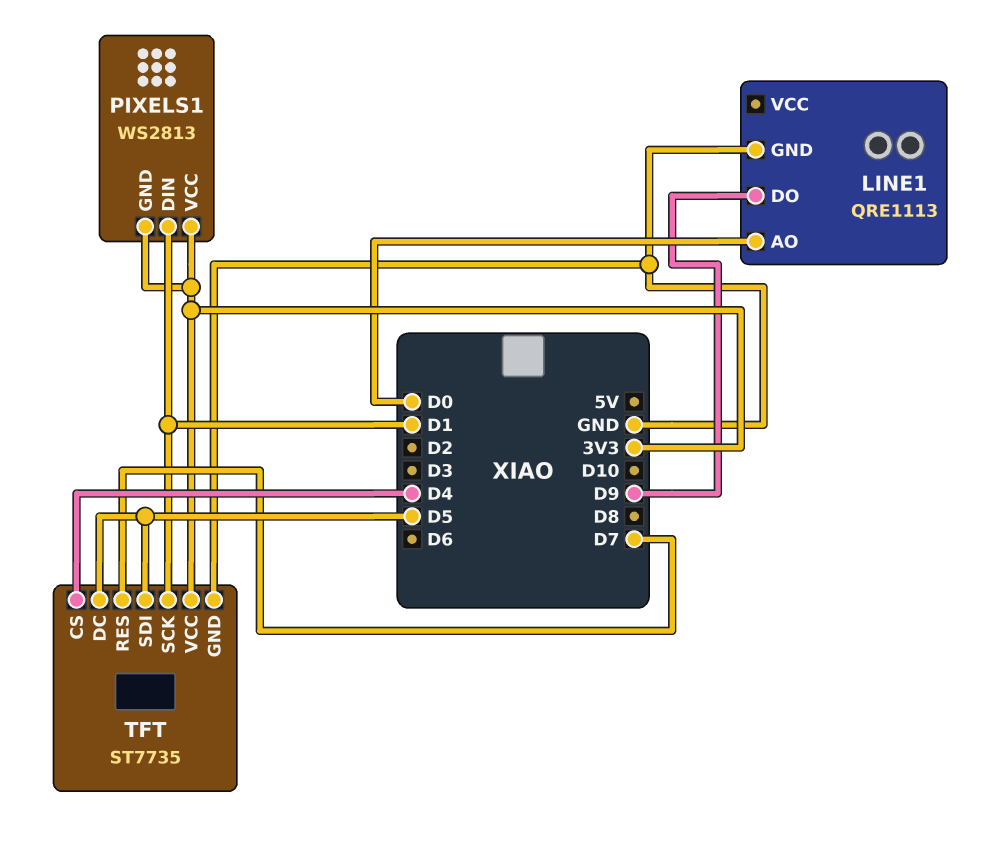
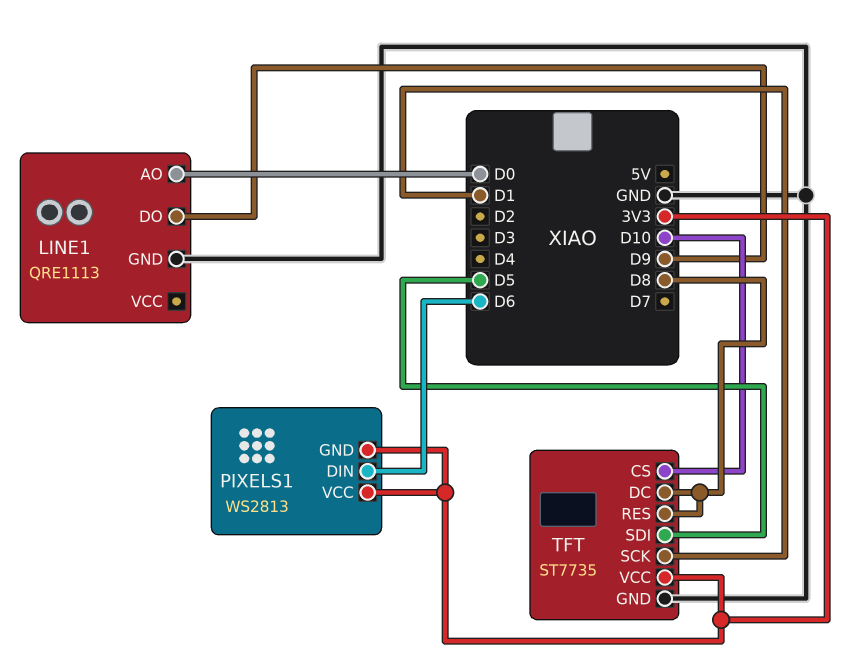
PIXELS1 pin DIN: D1 -> D6
TFT pin CS: D4 -> D10
TFT pin DC: D5 -> D8
TFT pin RES: D7 -> D8

